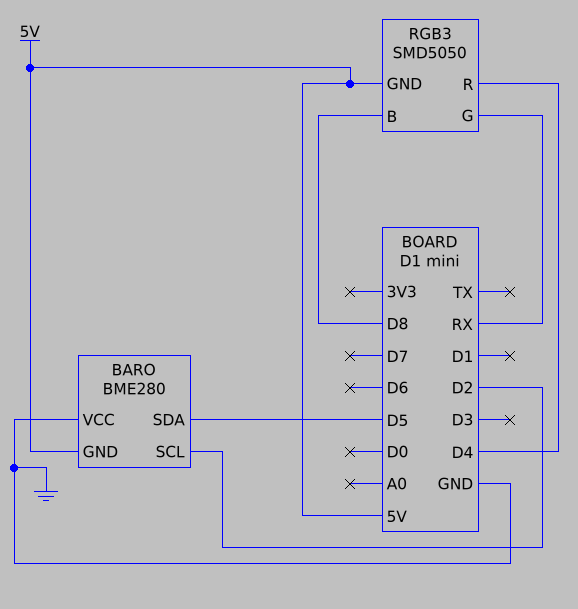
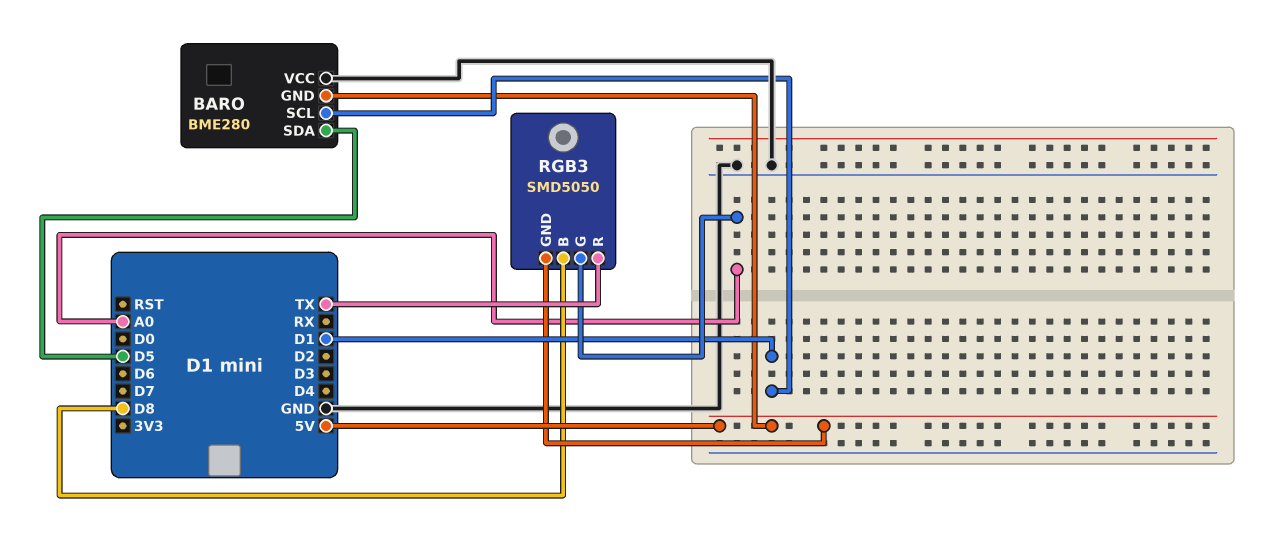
BARO pin SCL: D2 -> D1
RGB3 pin G: RX -> A0
RGB3 pin R: D4 -> TX

